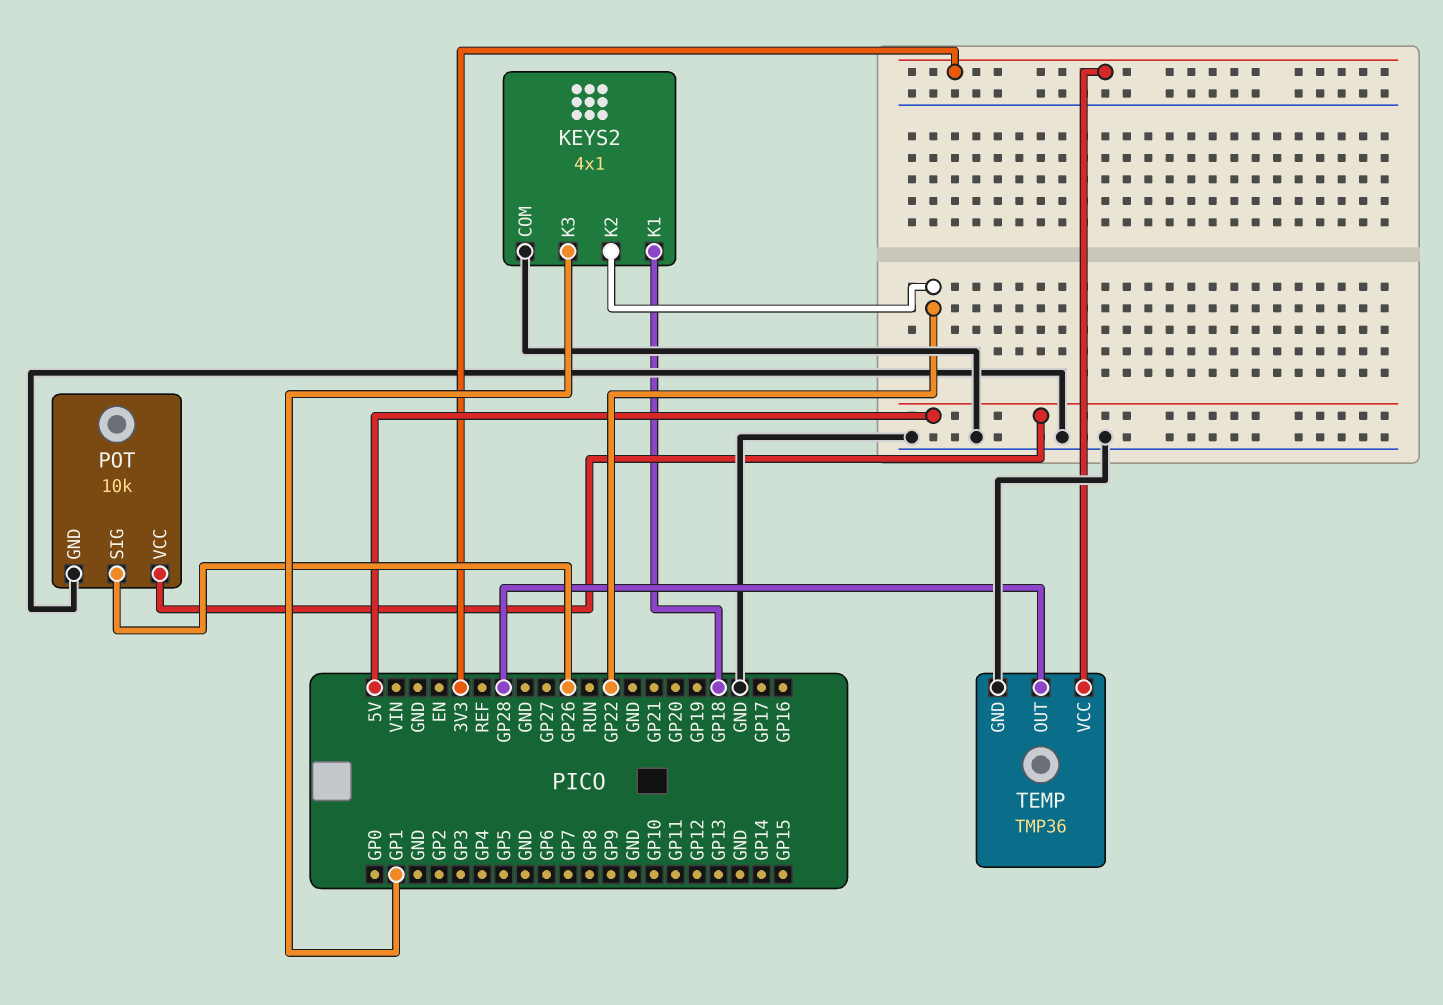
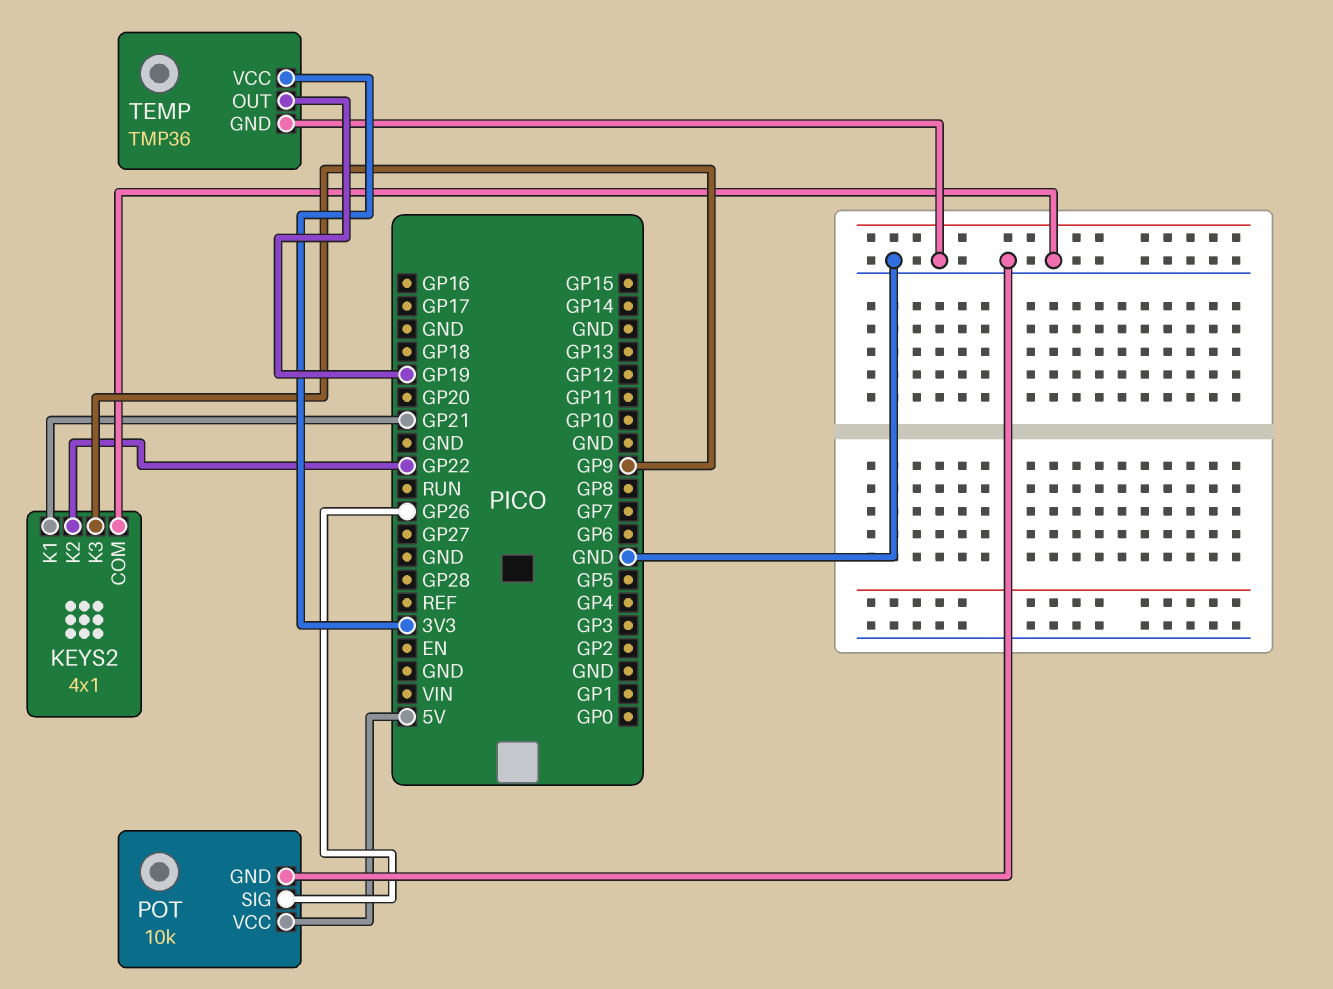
KEYS2 pin K1: GP18 -> GP21
KEYS2 pin K3: GP1 -> GP9
TEMP pin OUT: GP28 -> GP19

